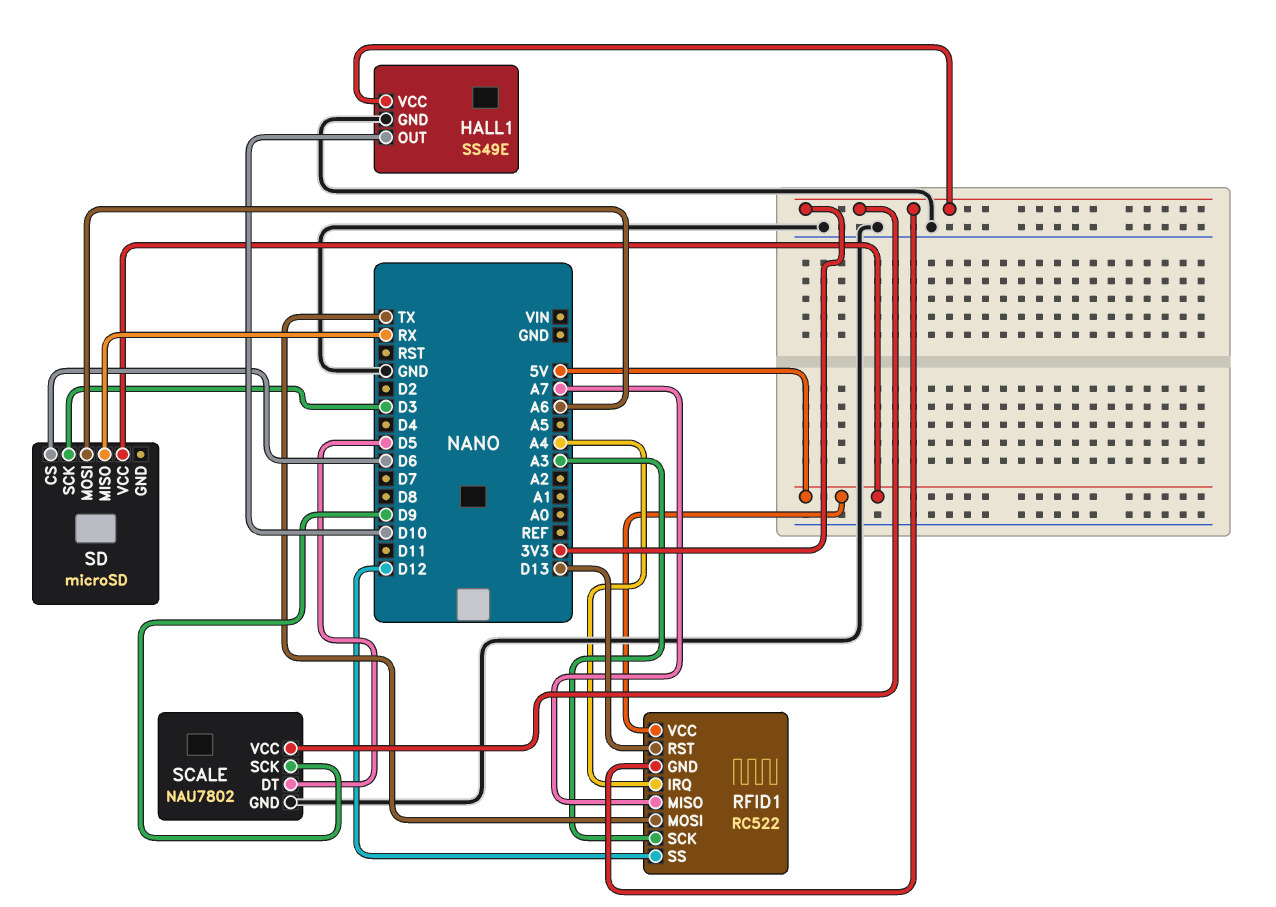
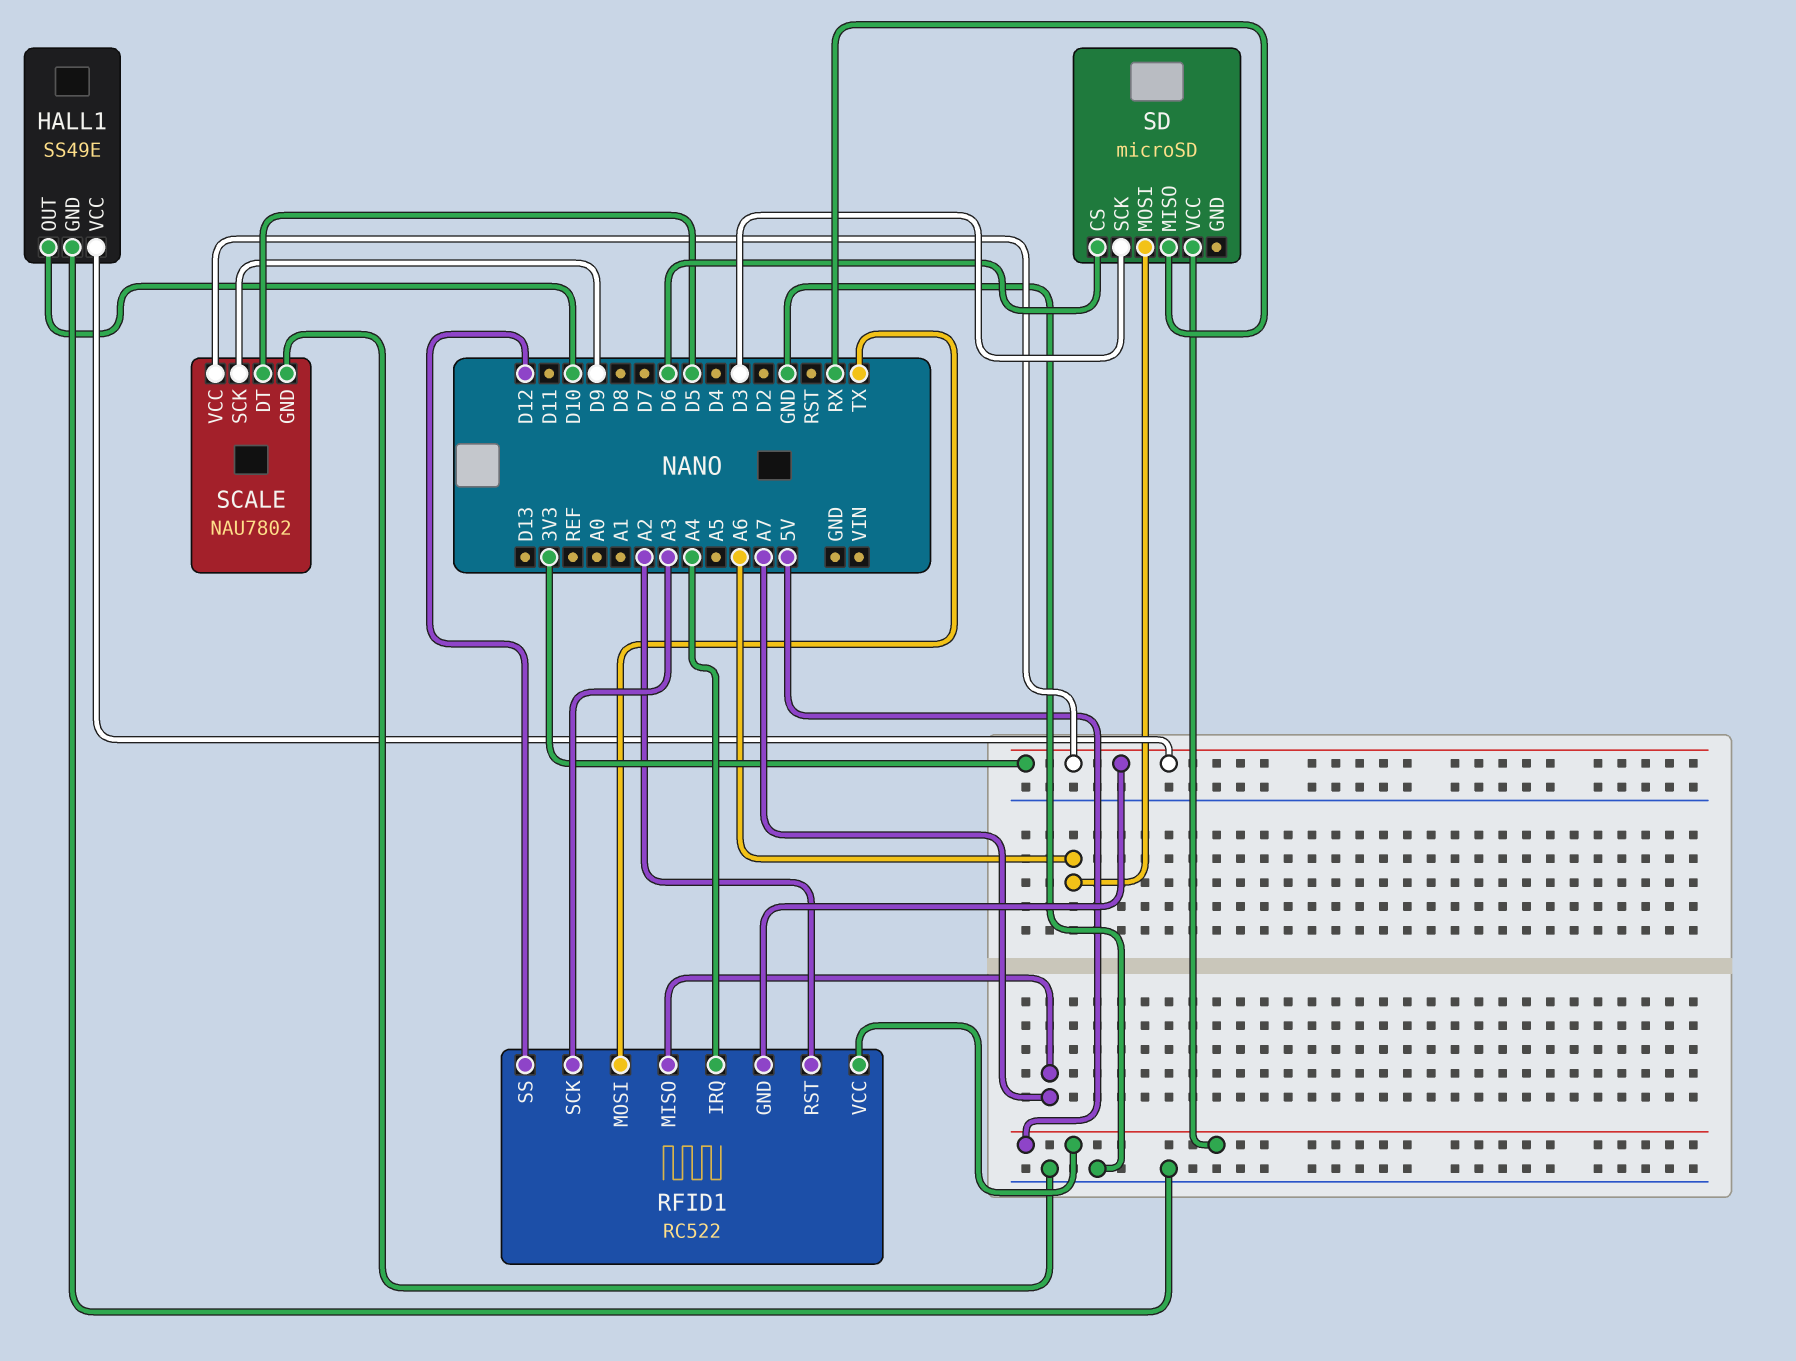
RFID1 pin RST: D13 -> A2

